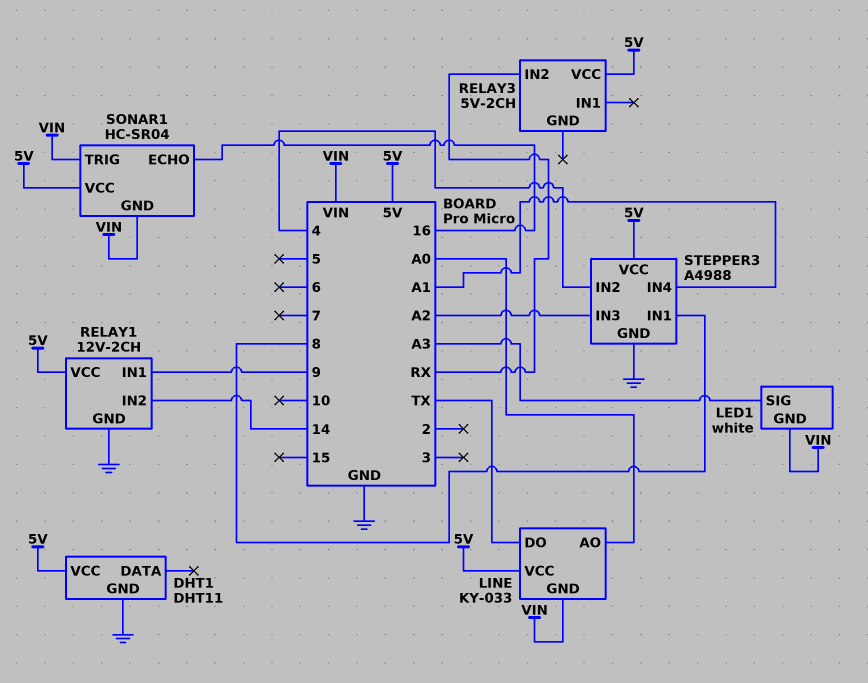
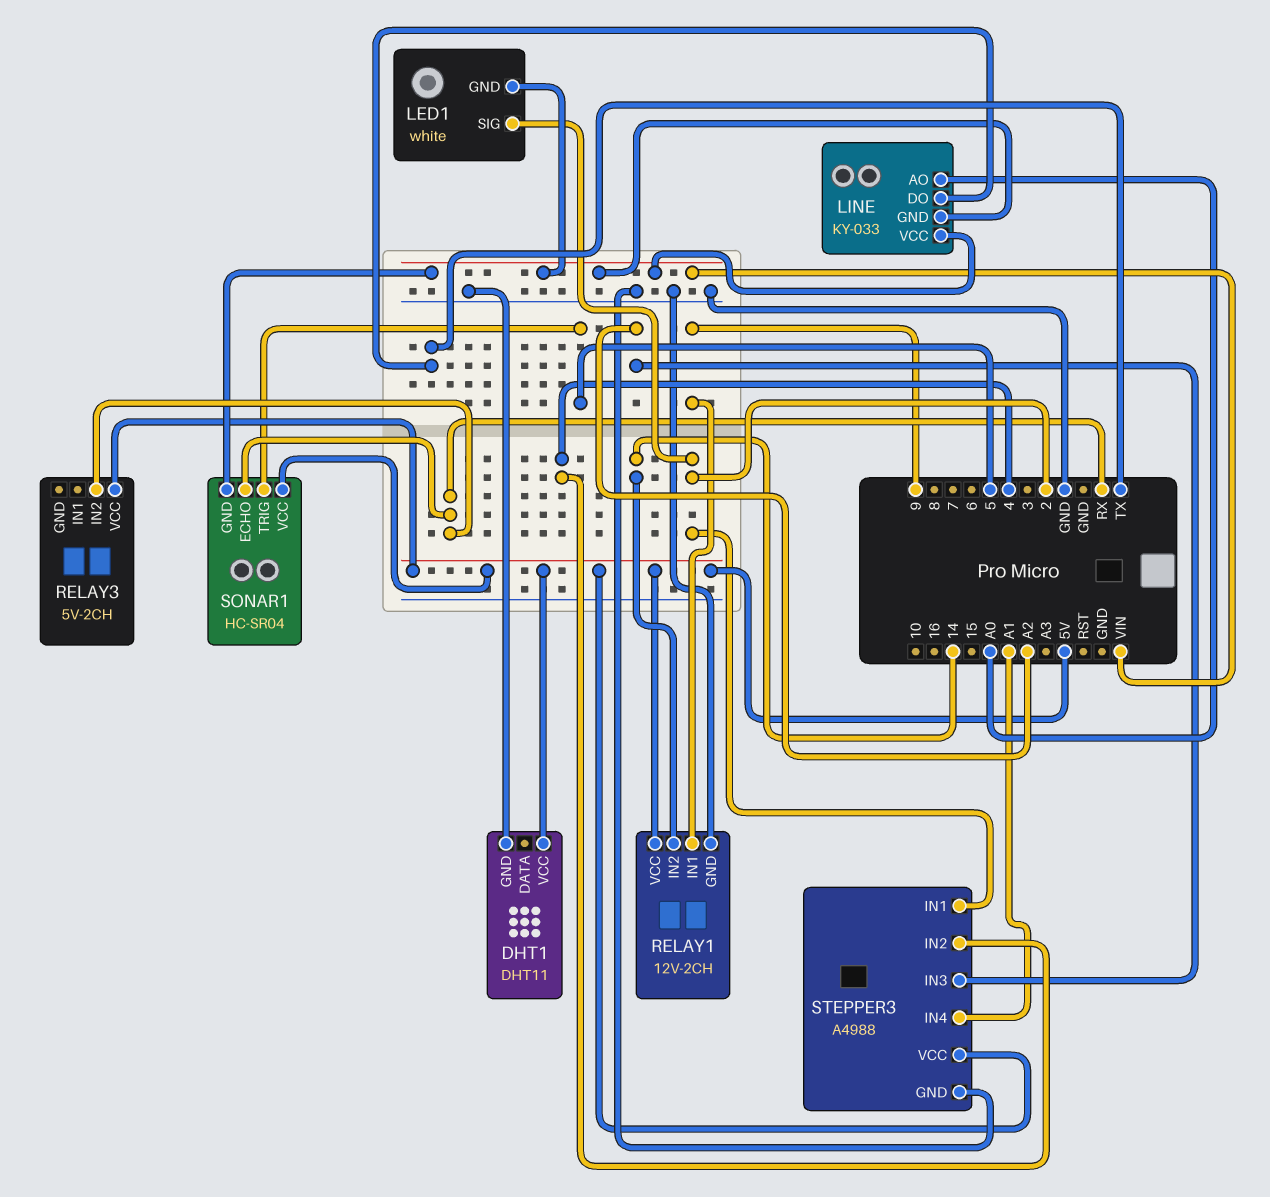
LED1 pin SIG: A3 -> 2
LINE pin VCC: 5V -> VIN
SONAR1 pin ECHO: 16 -> RX
SONAR1 pin TRIG: VIN -> 5
STEPPER3 pin IN1: 8 -> 2

